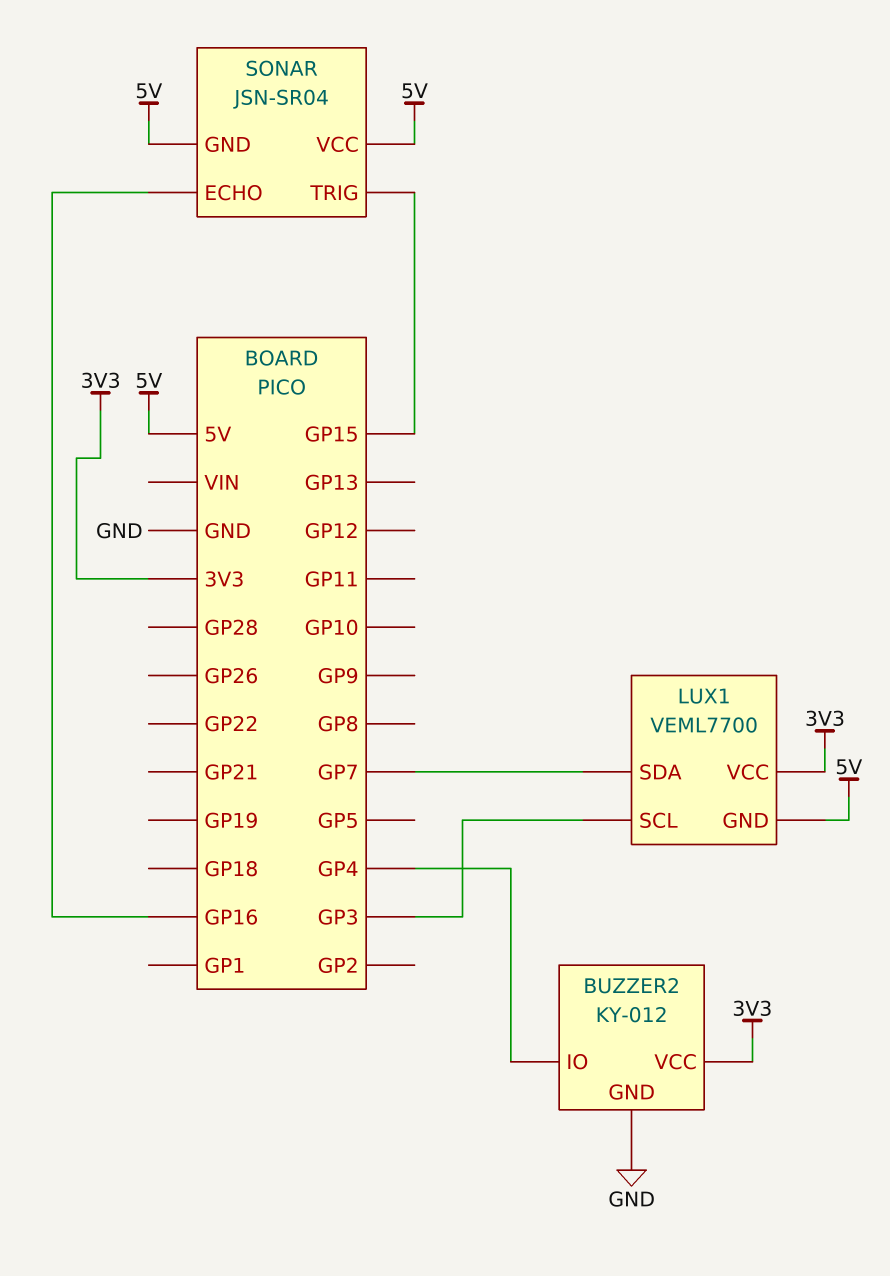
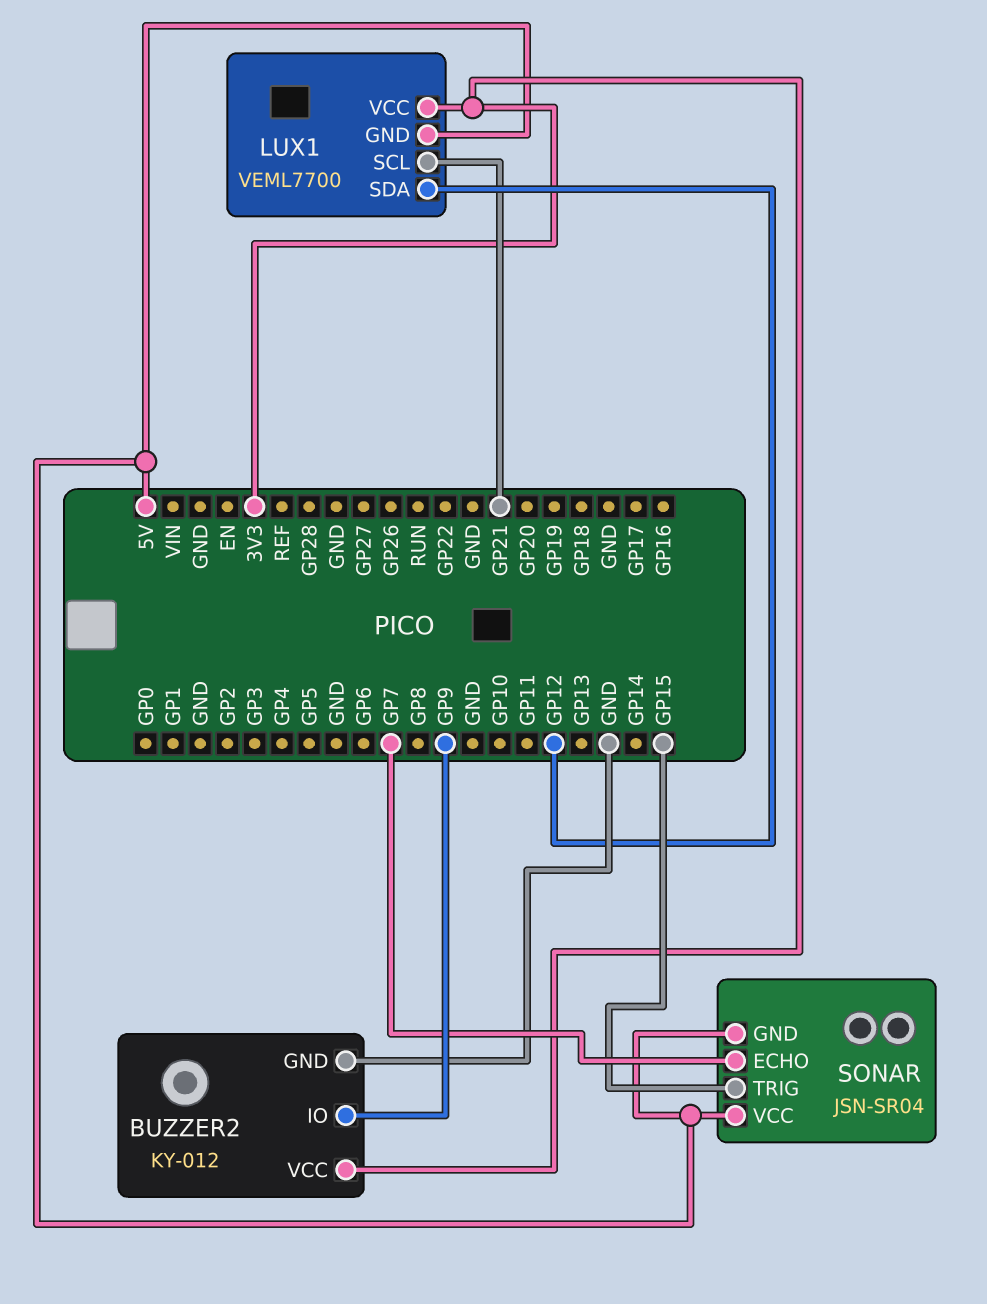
BUZZER2 pin IO: GP4 -> GP9
LUX1 pin SCL: GP3 -> GP21
LUX1 pin SDA: GP7 -> GP12
SONAR pin ECHO: GP16 -> GP7

